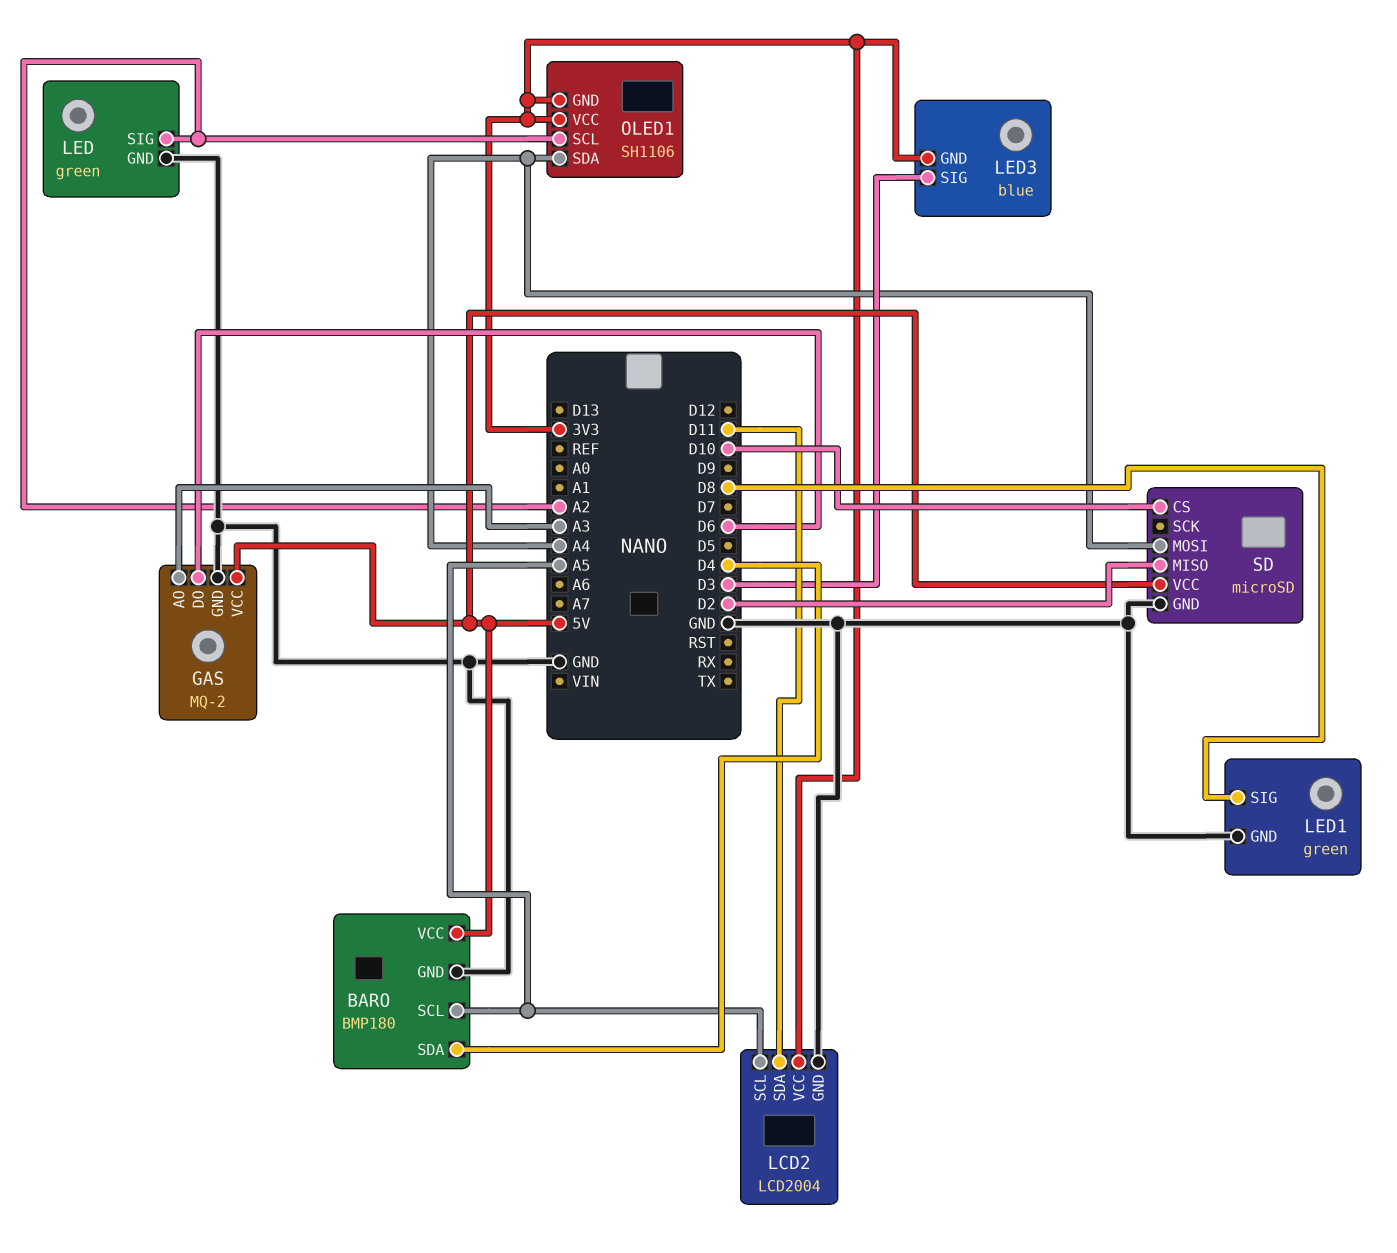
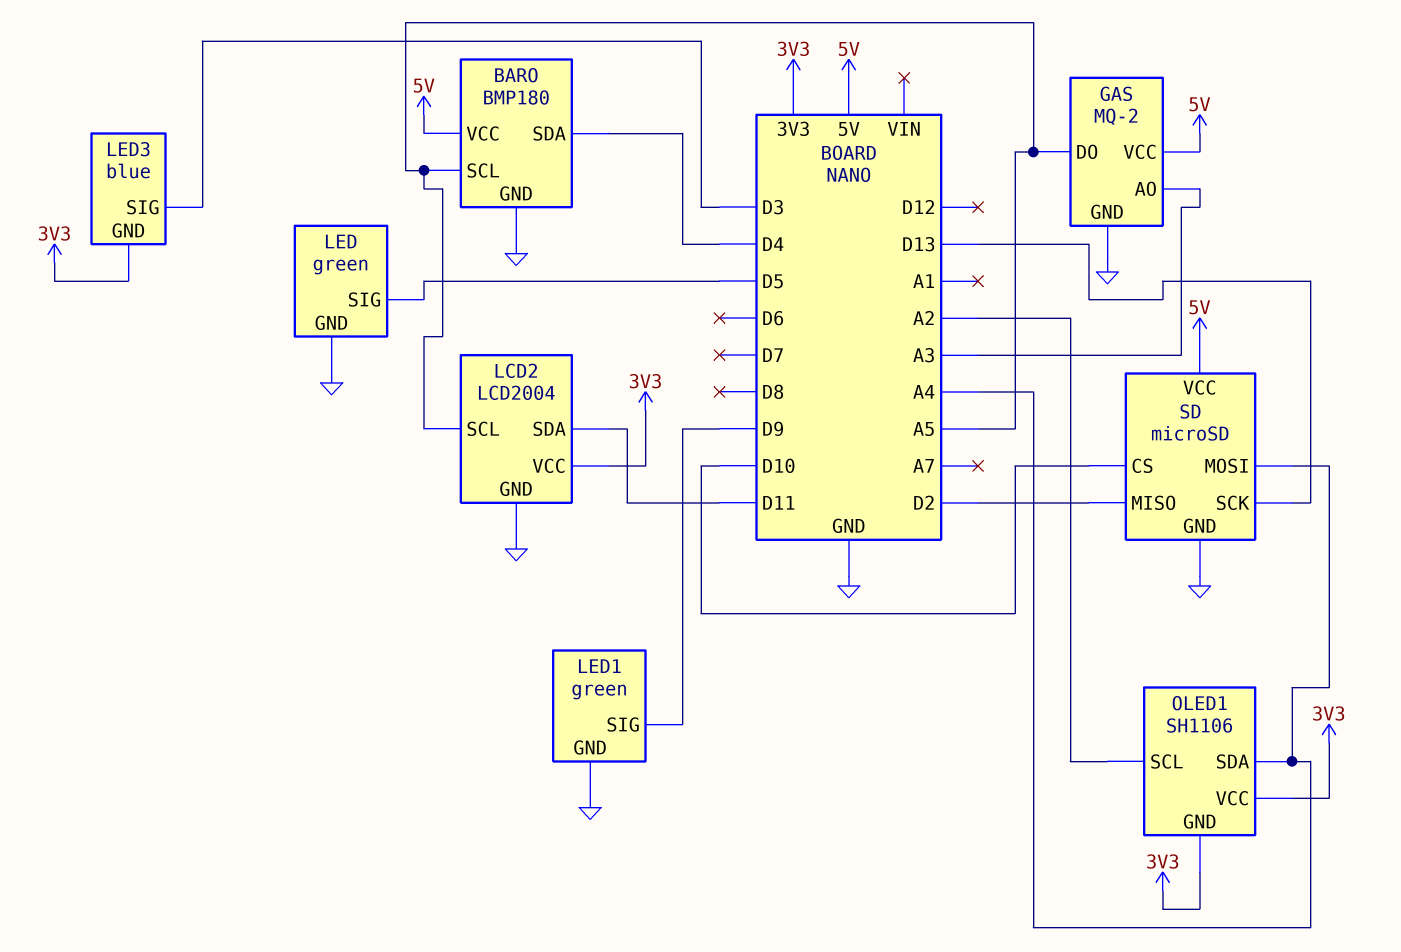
GAS pin DO: D6 -> A5
LED pin SIG: A2 -> D5
LED1 pin SIG: D8 -> D9
SD pin SCK: none -> D13

